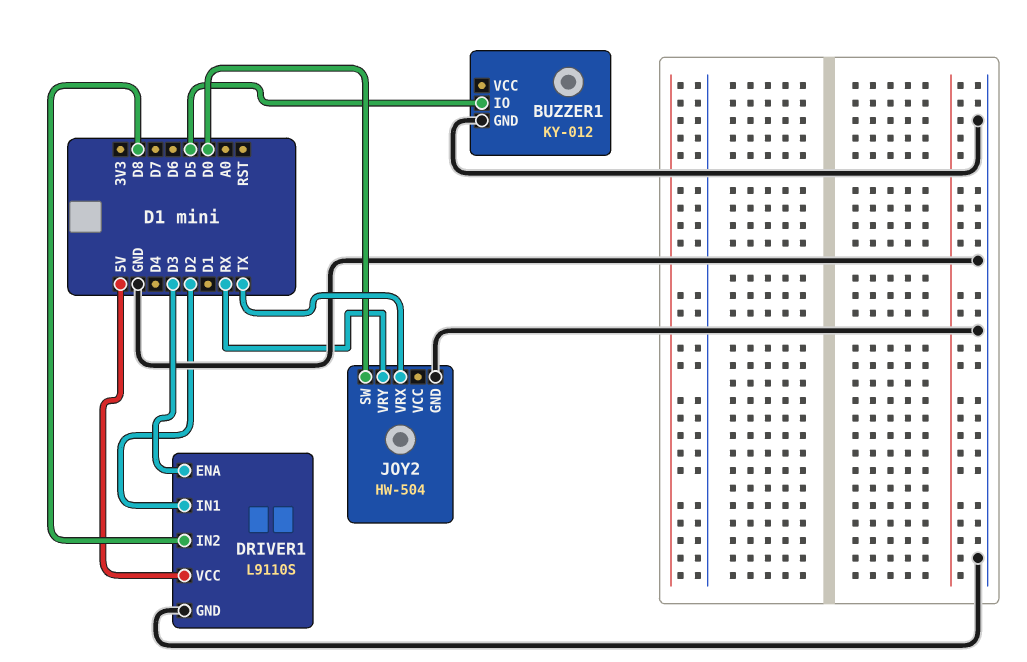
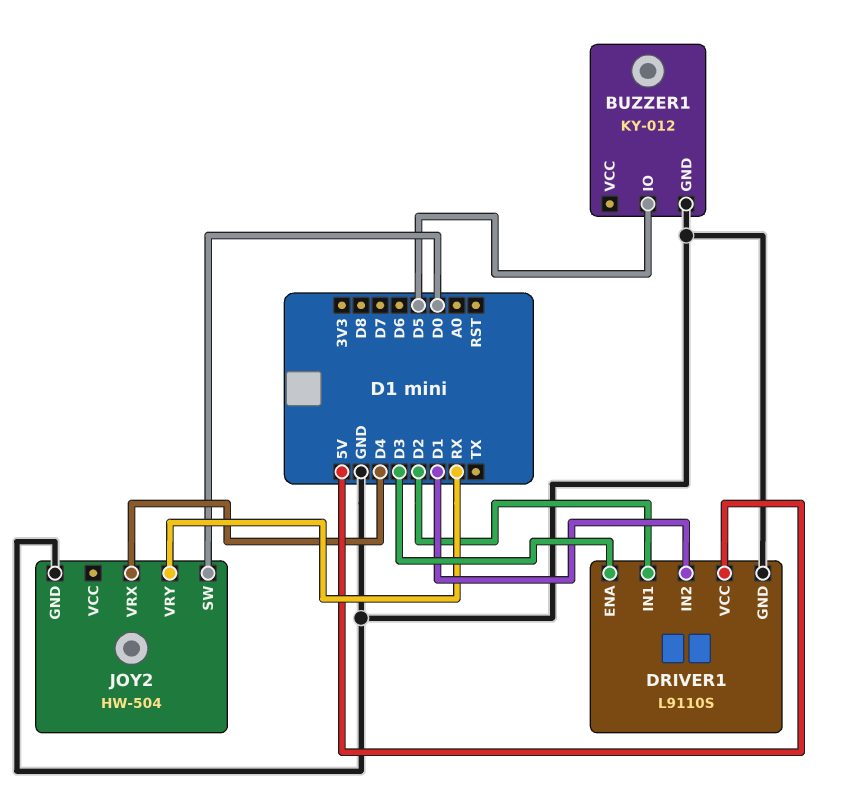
DRIVER1 pin IN2: D8 -> D1
JOY2 pin VRX: TX -> D4

